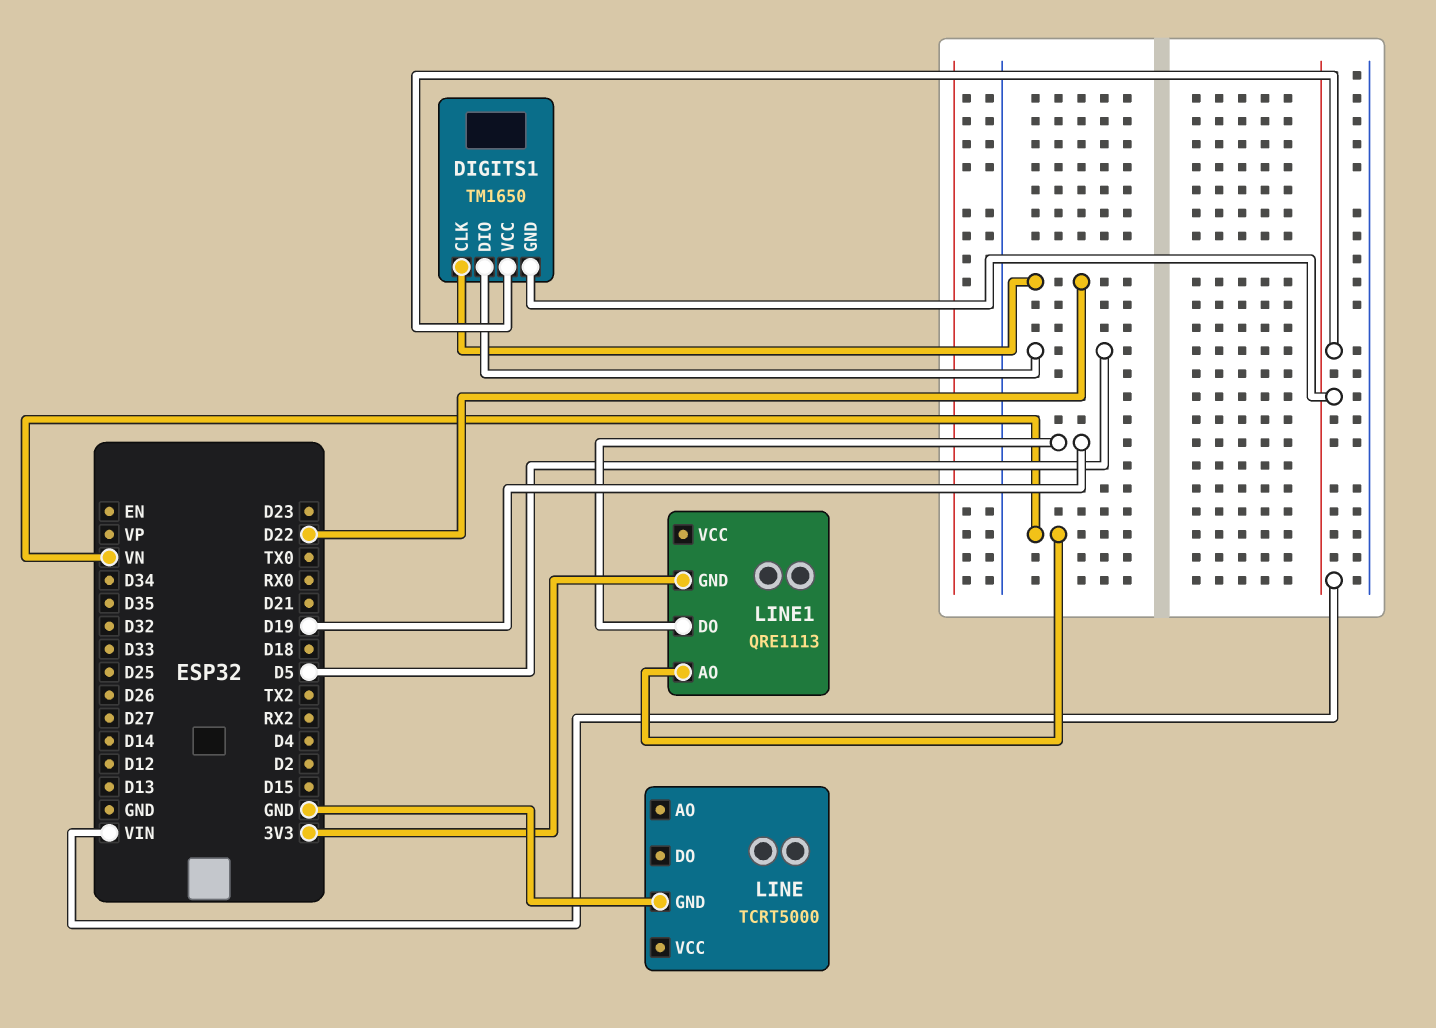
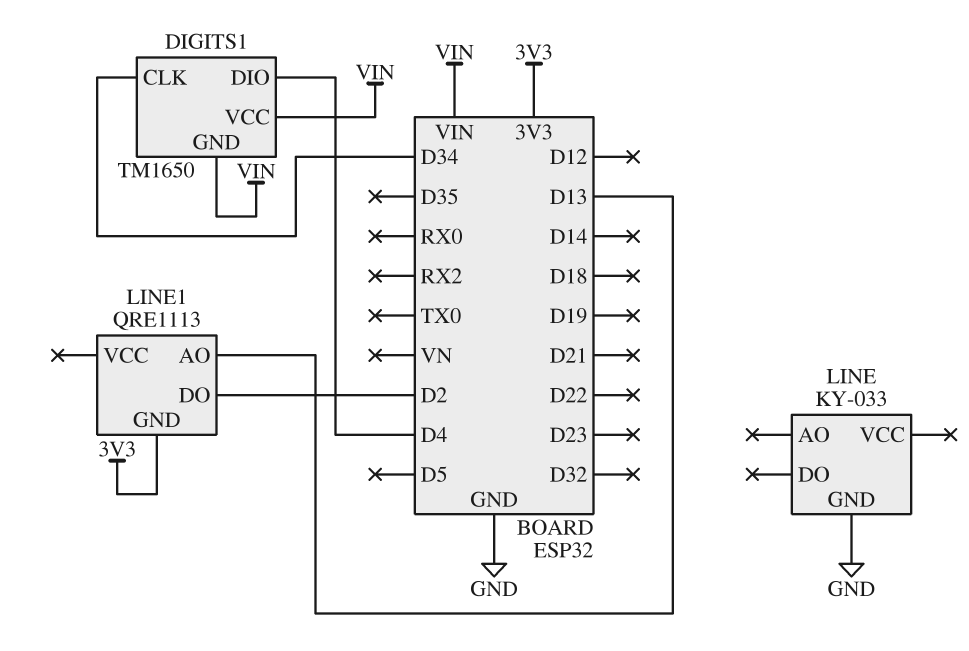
DIGITS1 pin CLK: D22 -> D34
DIGITS1 pin DIO: D5 -> D4
LINE: TCRT5000 -> KY-033
LINE1 pin AO: VN -> D13
LINE1 pin DO: D19 -> D2

